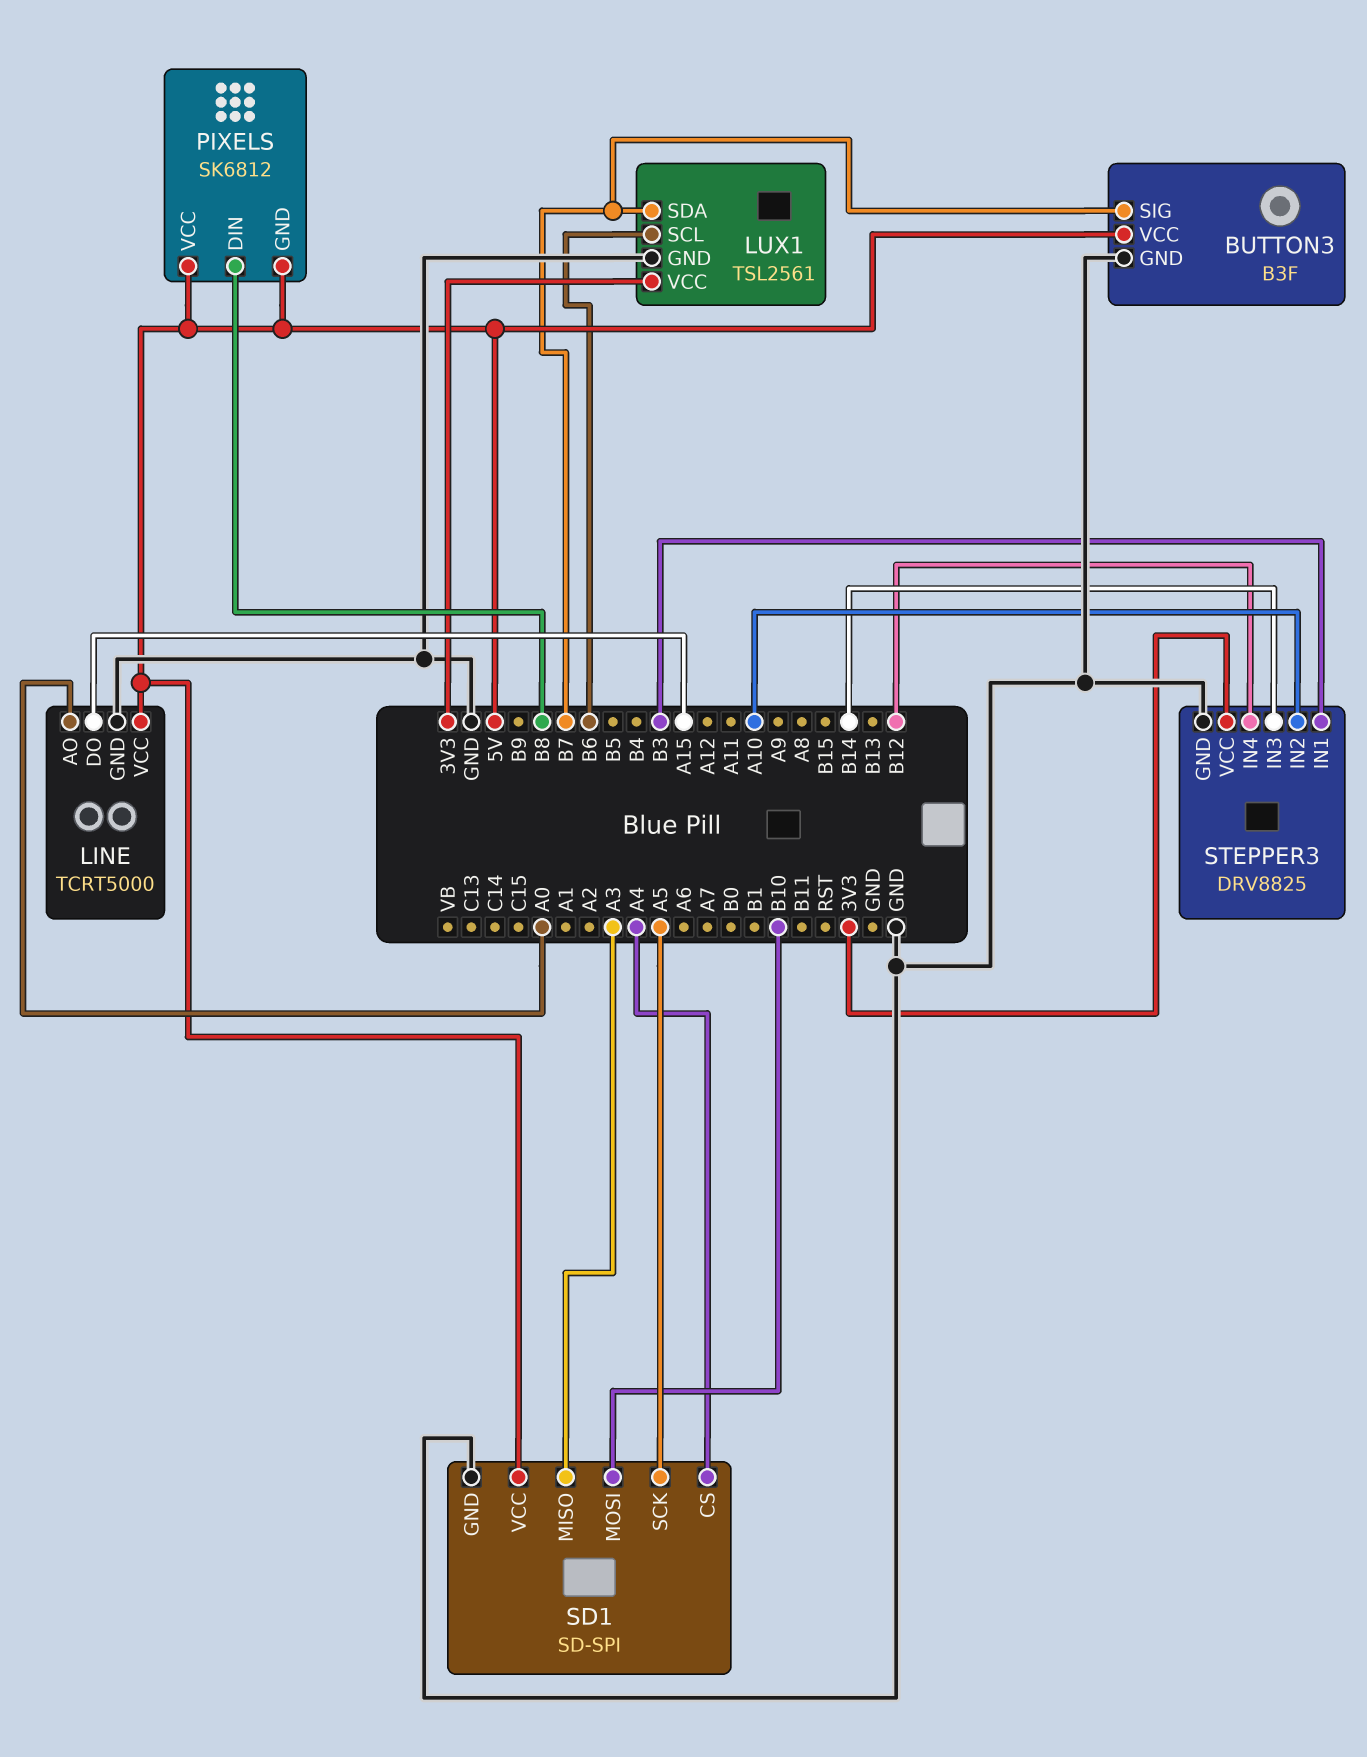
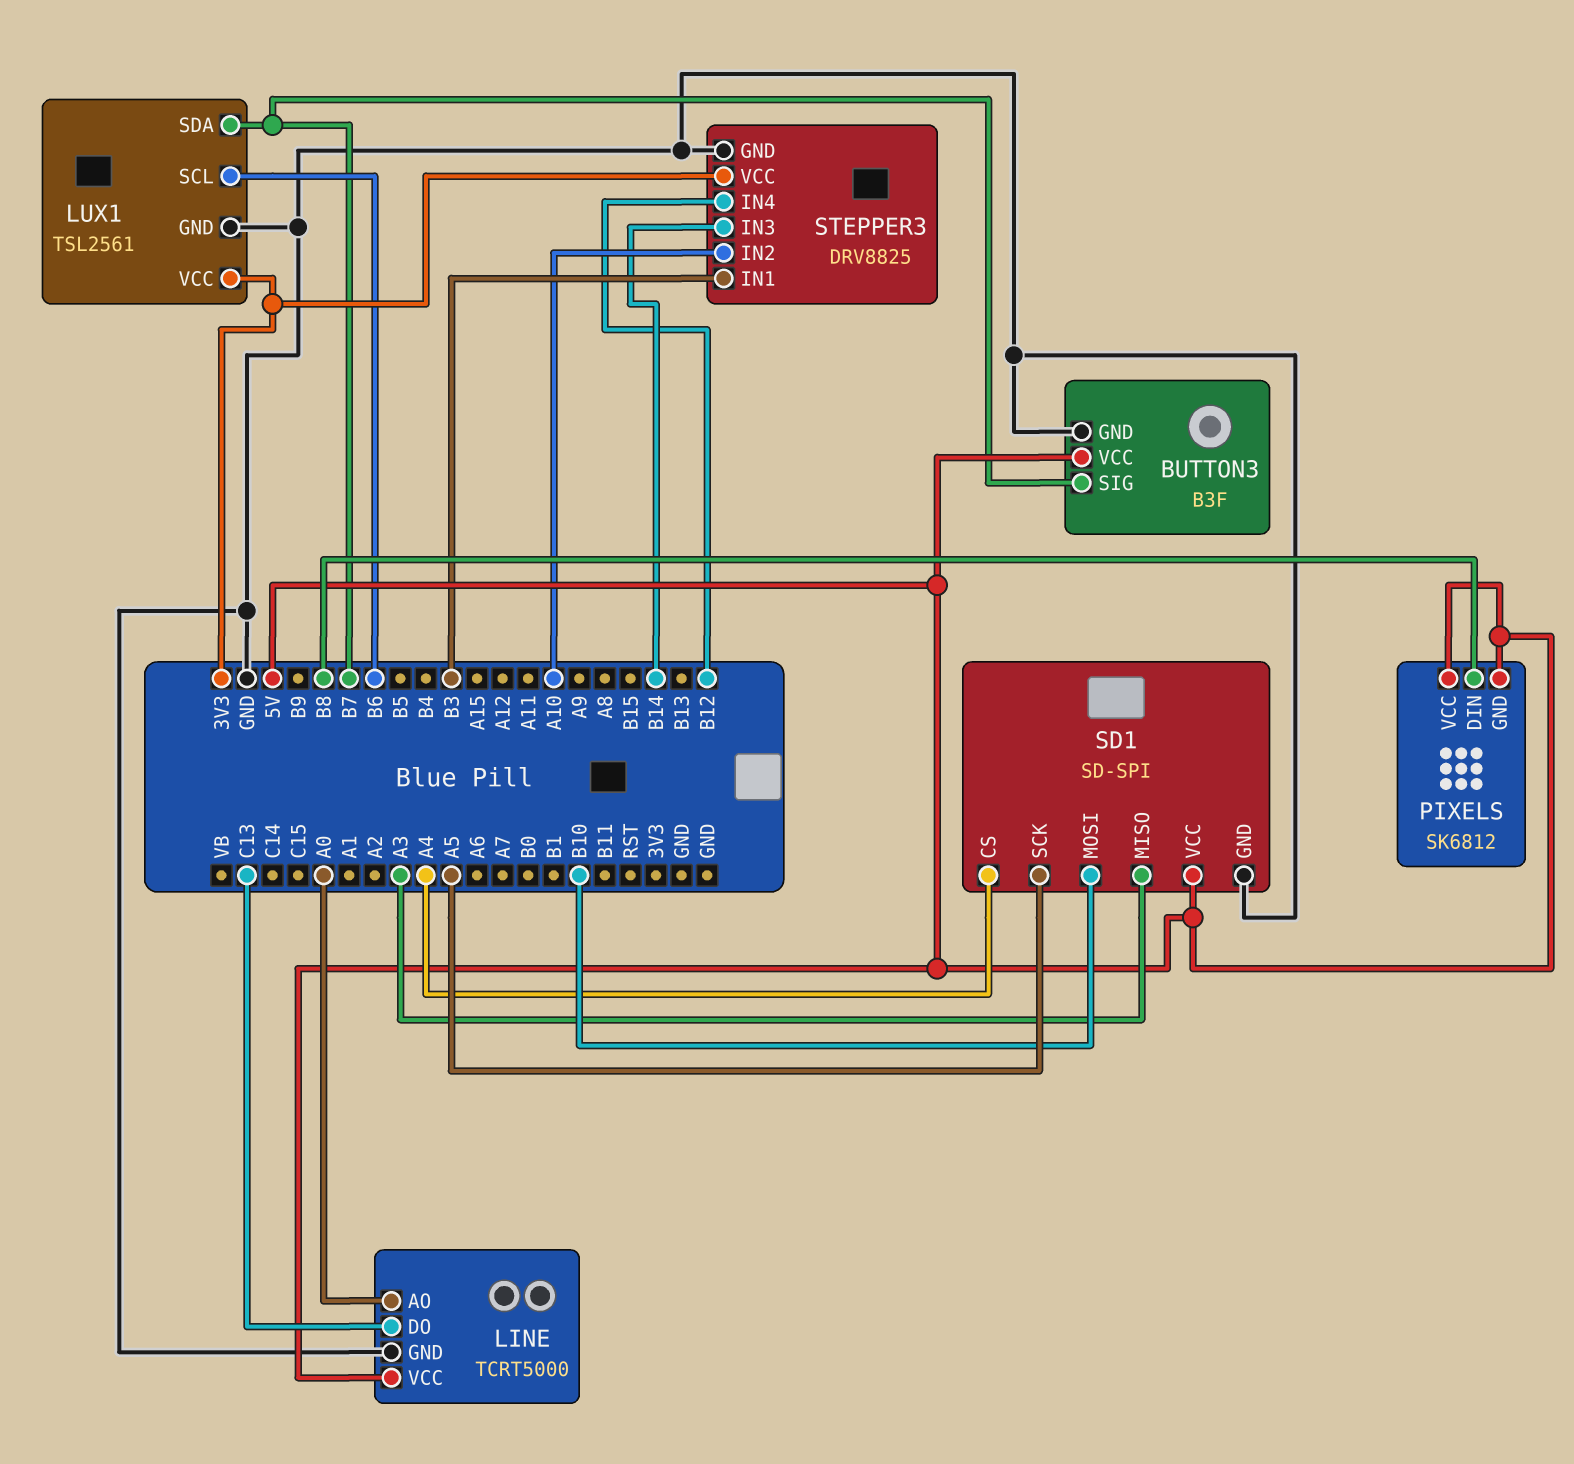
LINE pin DO: A15 -> C13

